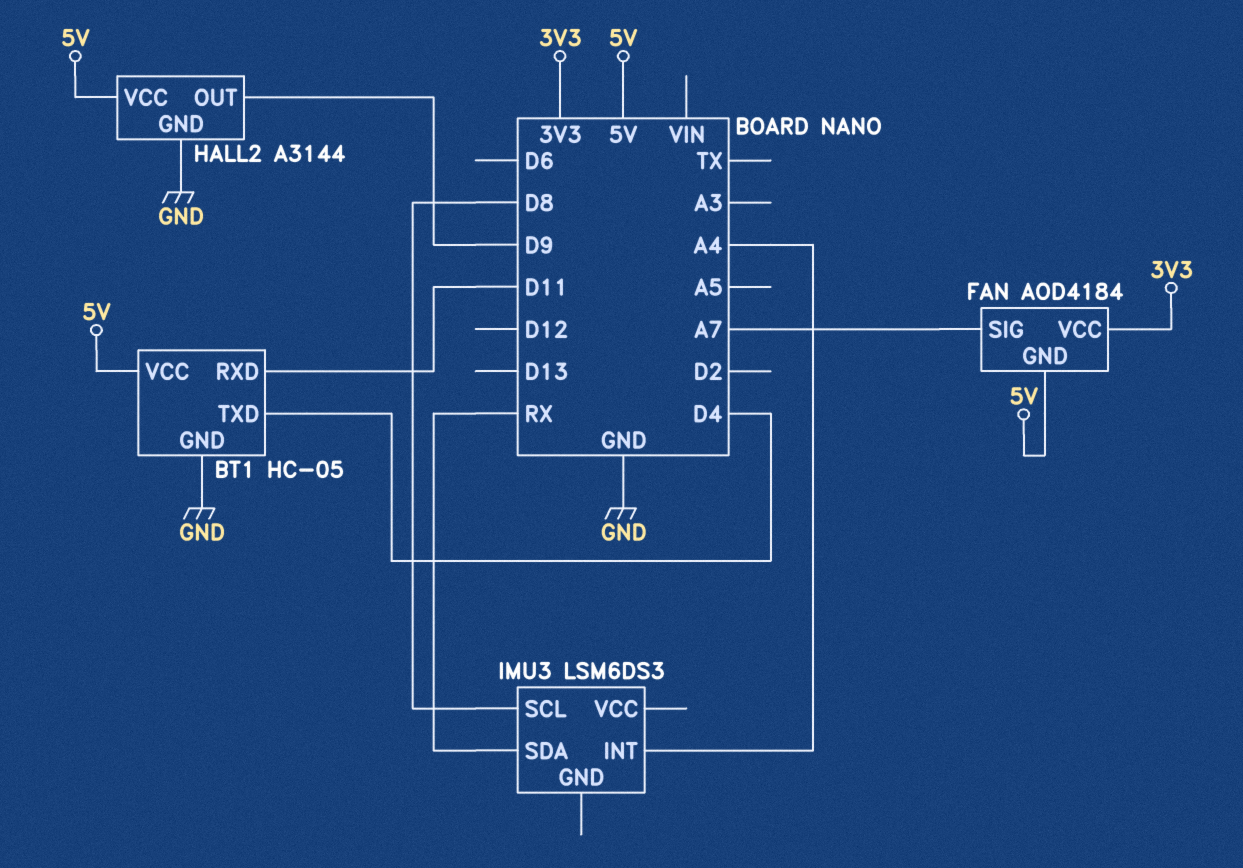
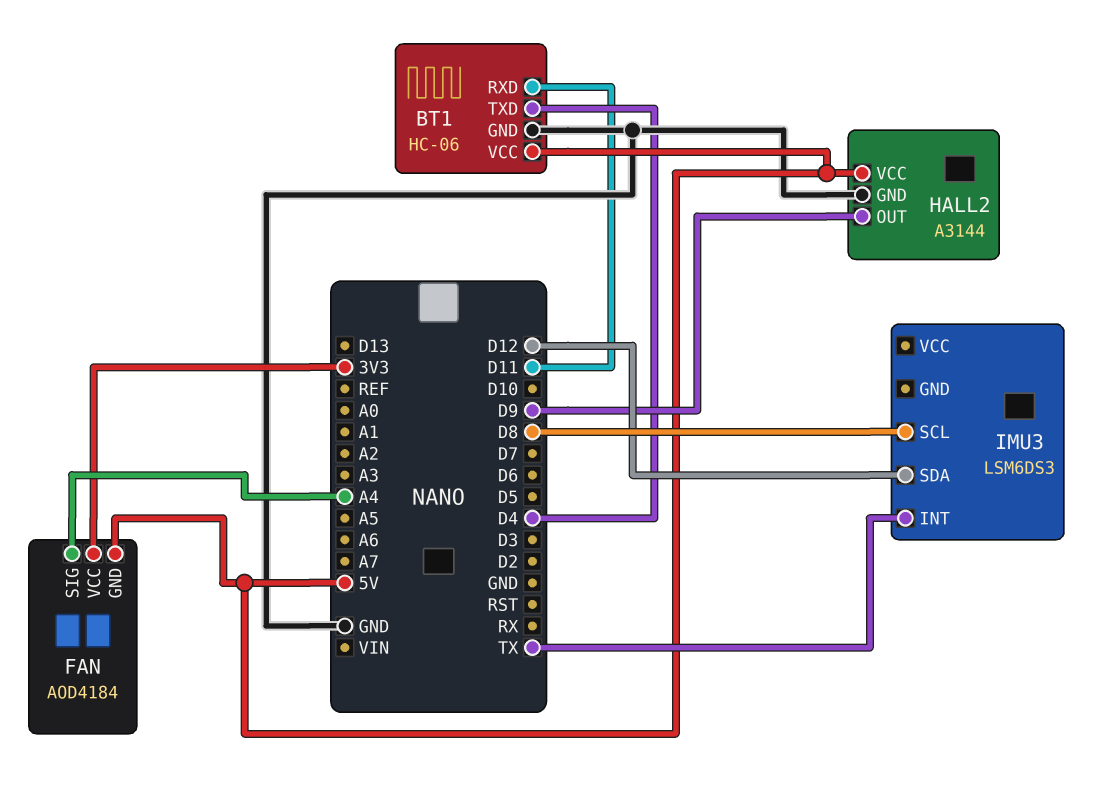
BT1: HC-05 -> HC-06
FAN pin SIG: A7 -> A4
IMU3 pin INT: A4 -> TX
IMU3 pin SDA: RX -> D12

